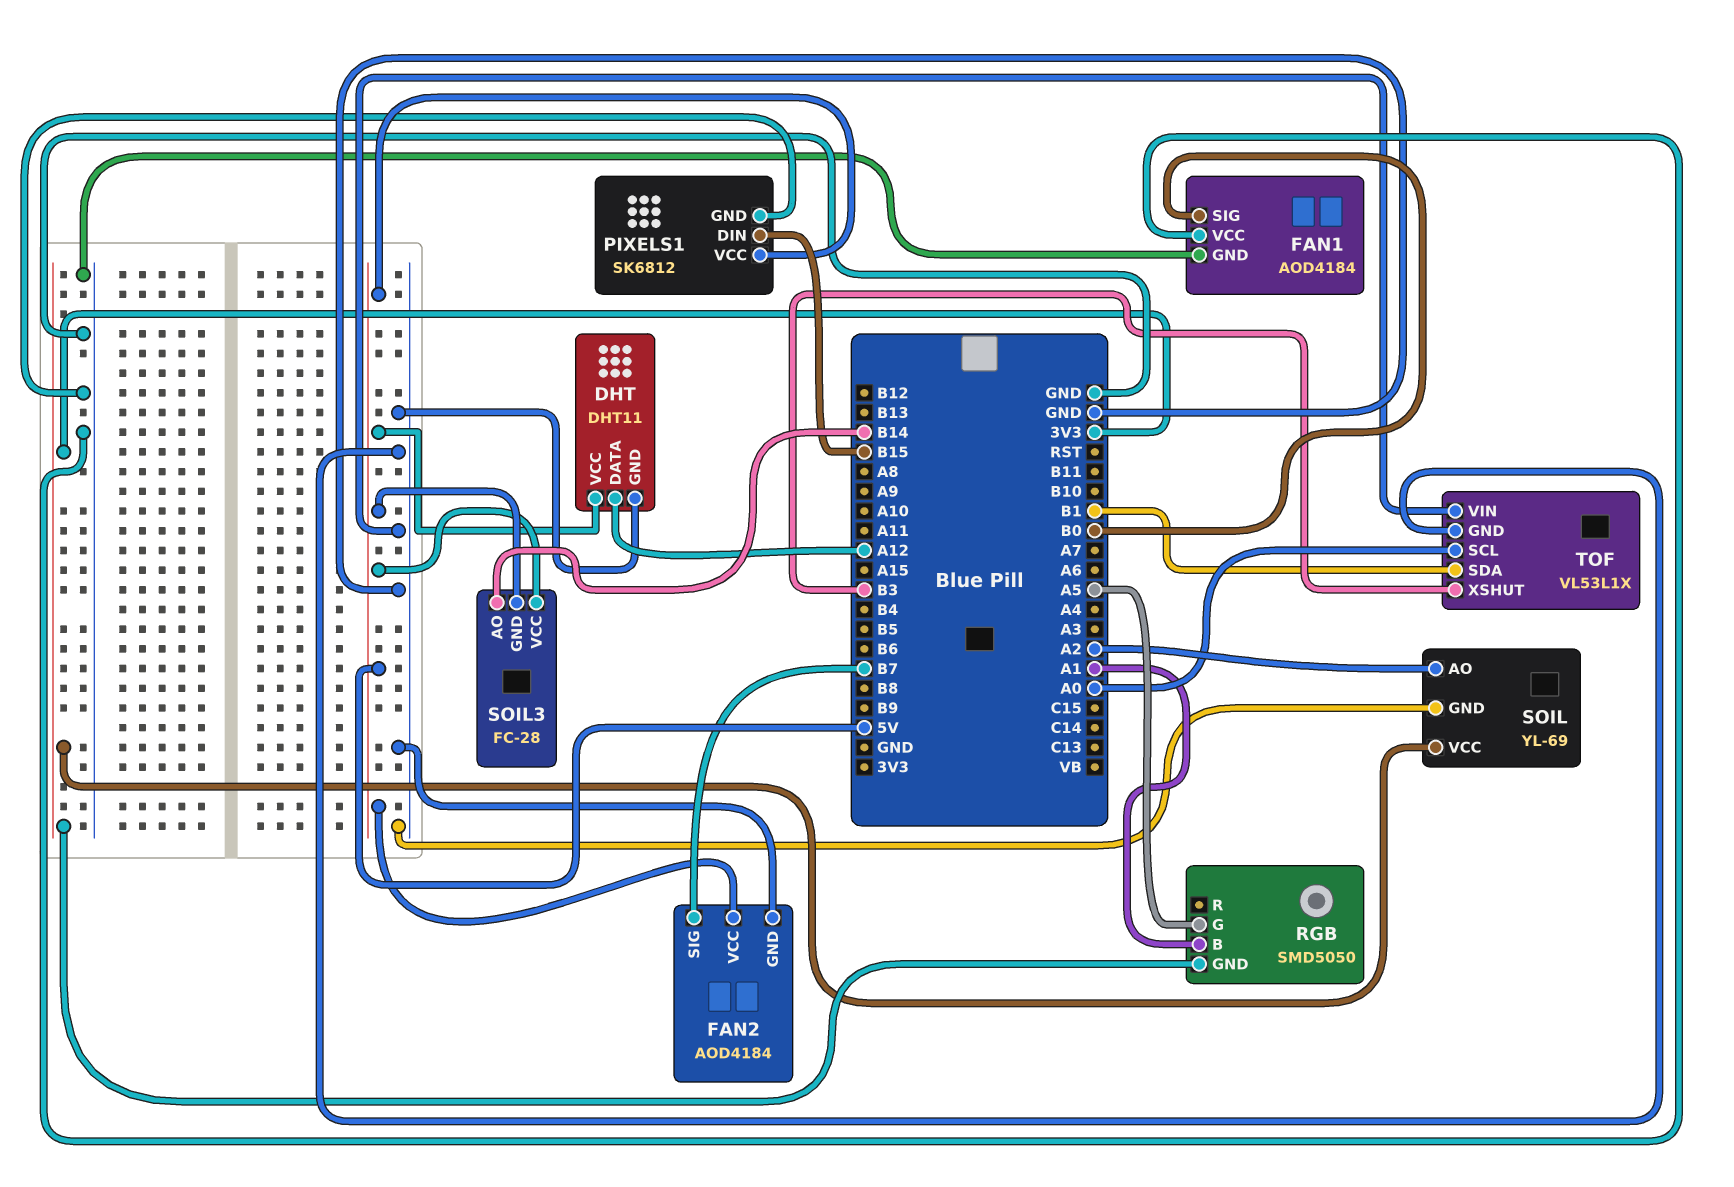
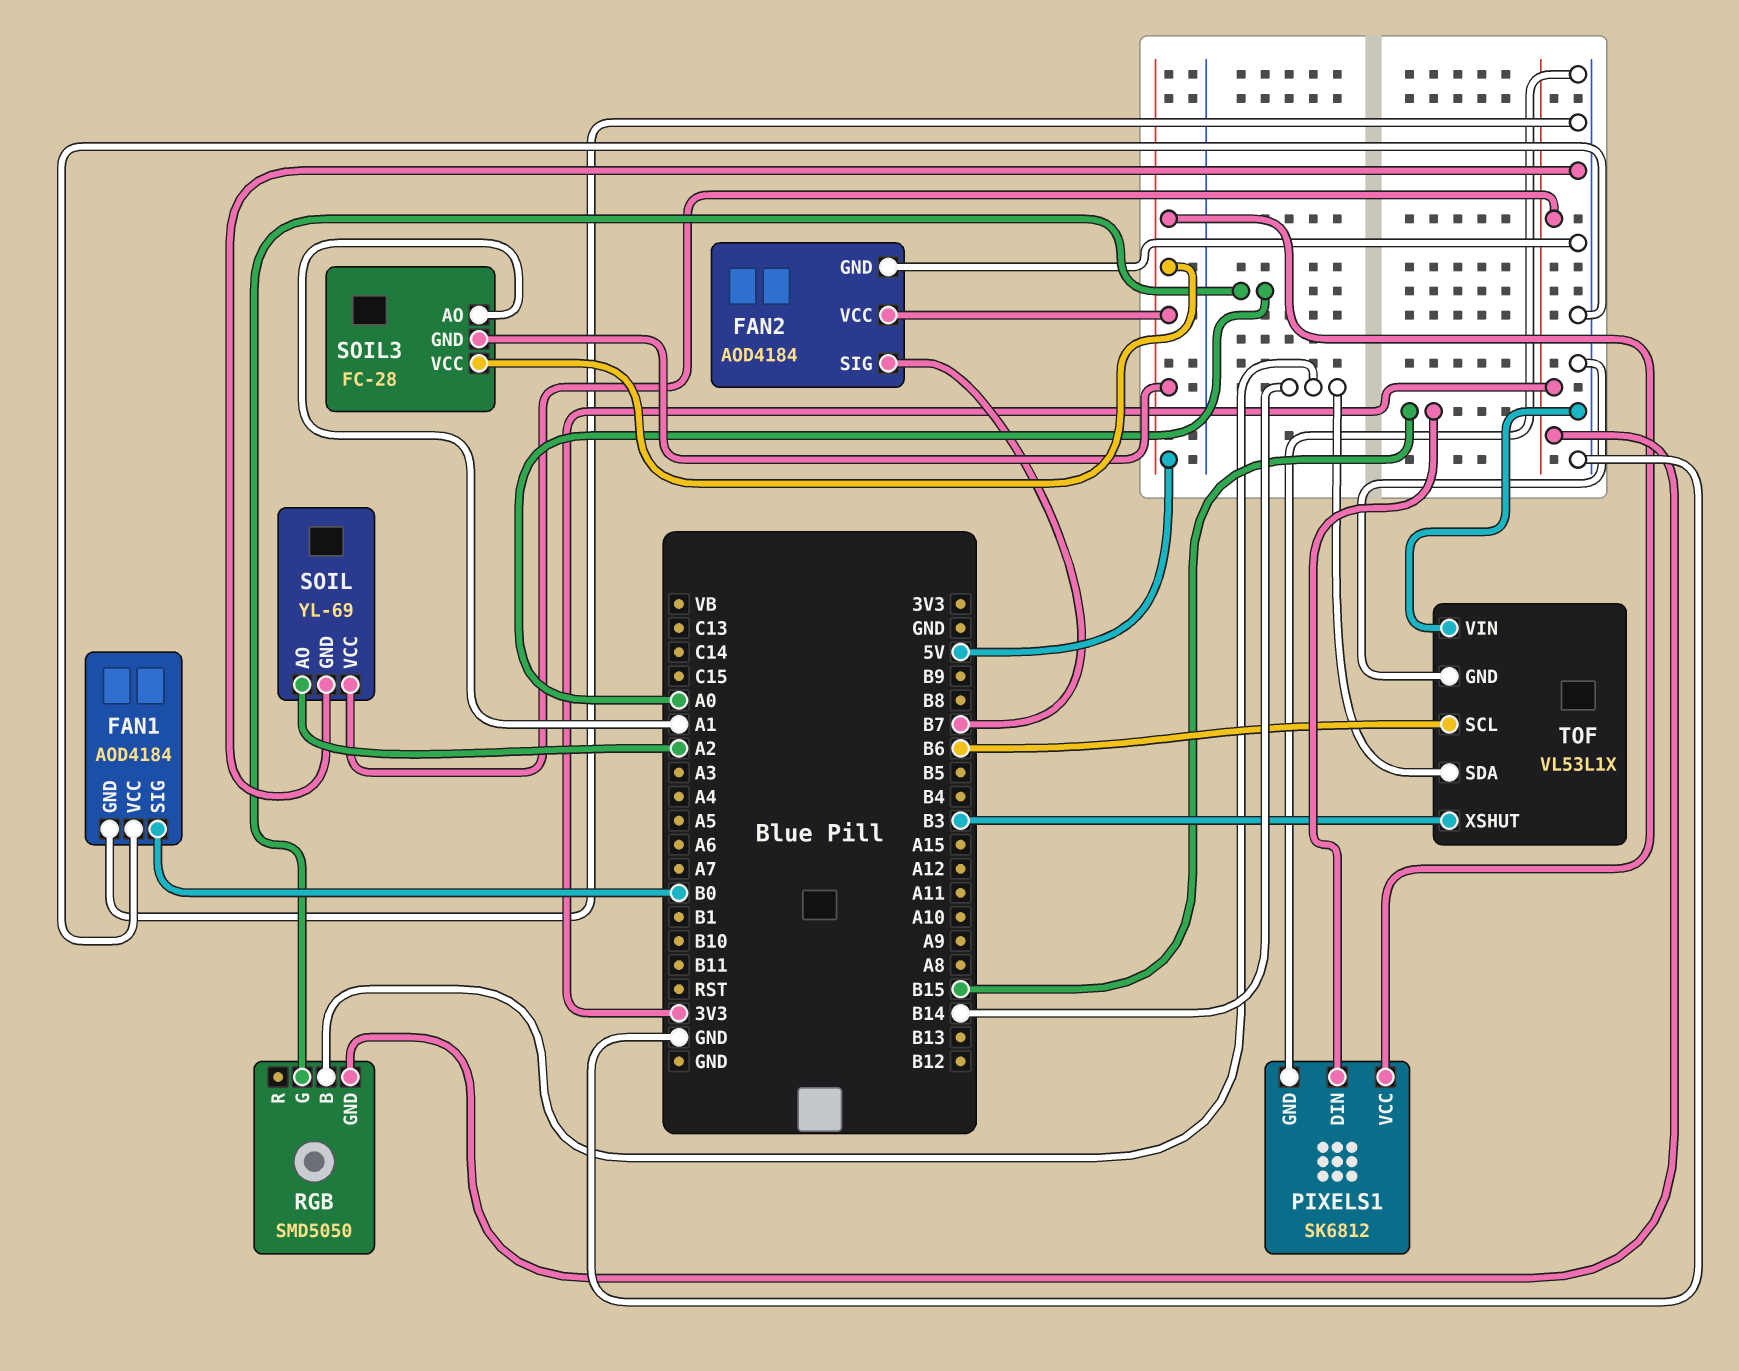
DHT: DHT11 -> none
DHT pin DATA: A12 -> none
DHT pin GND: GND -> none
DHT pin VCC: 5V -> none
RGB pin B: A1 -> B14
RGB pin G: A5 -> A0
SOIL3 pin AO: B14 -> A1
TOF pin SCL: A0 -> B6
TOF pin SDA: B1 -> B14

